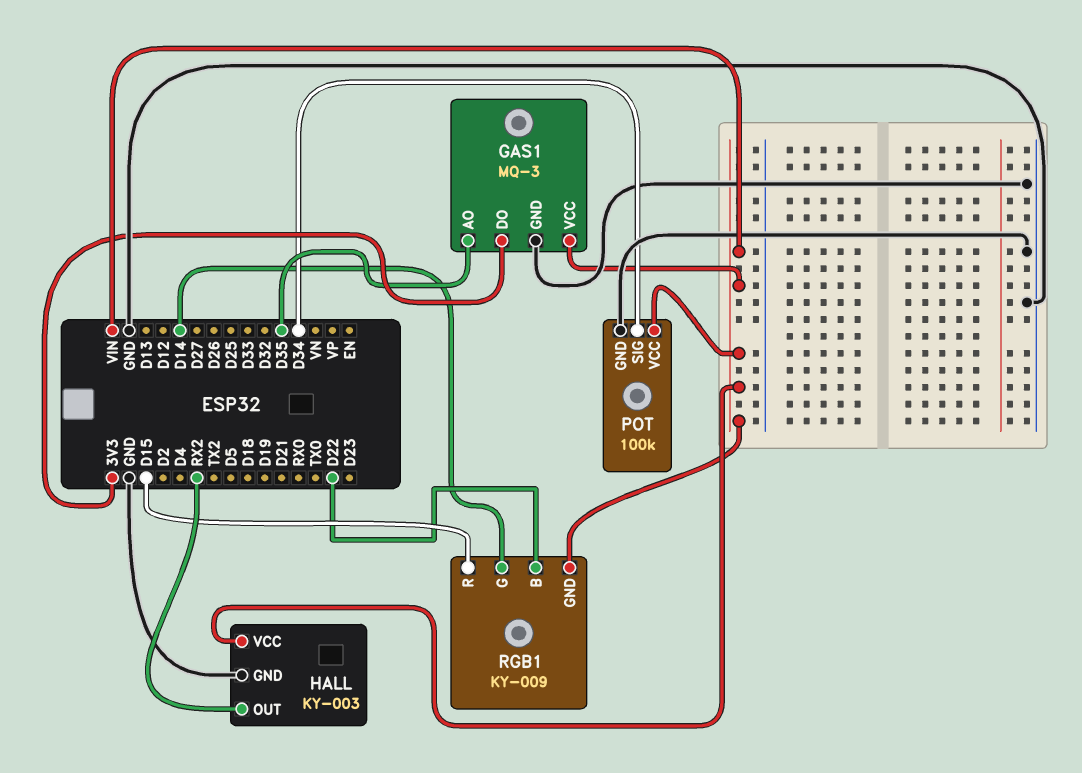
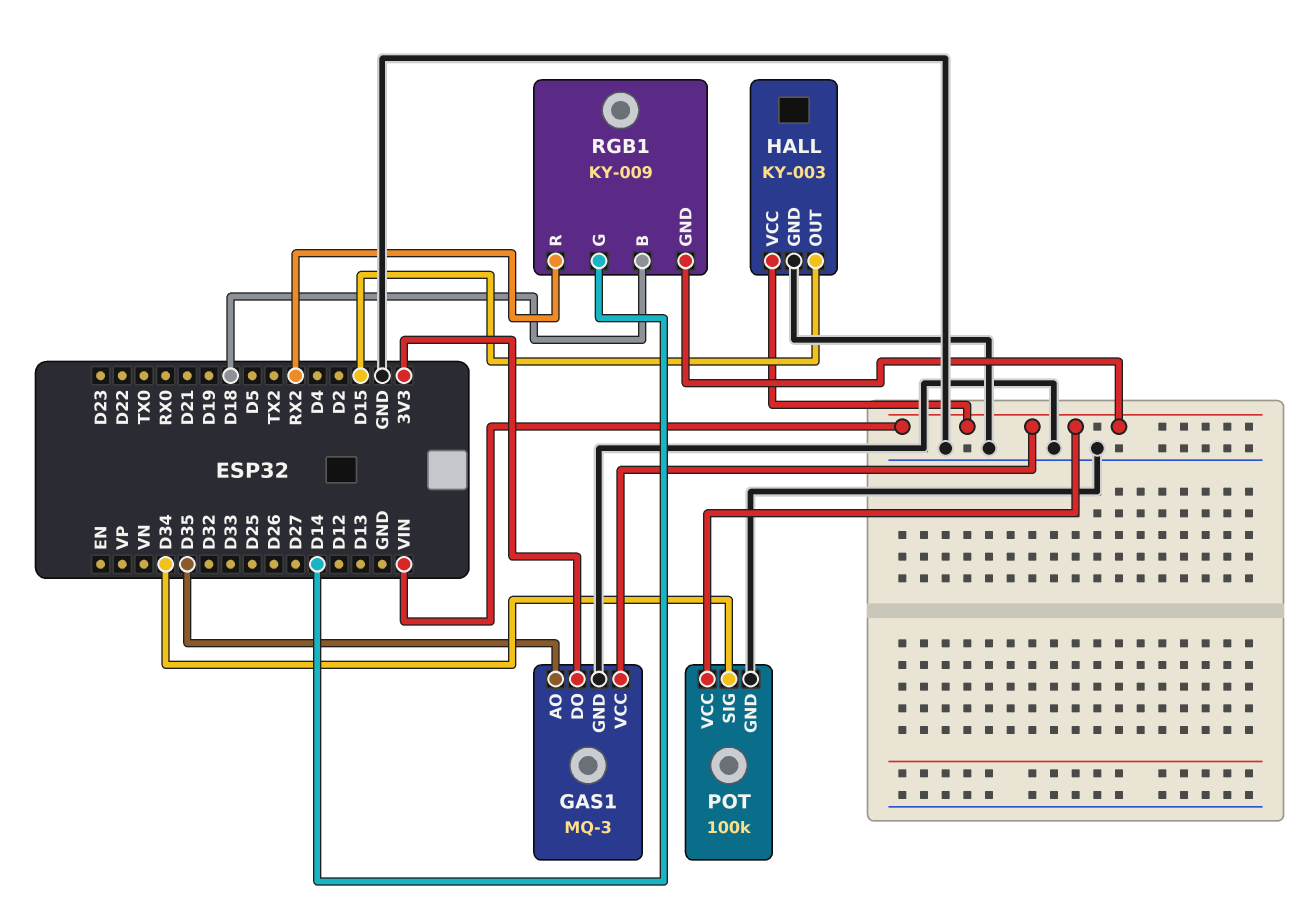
HALL pin OUT: RX2 -> D15
RGB1 pin B: D22 -> D18
RGB1 pin R: D15 -> RX2

